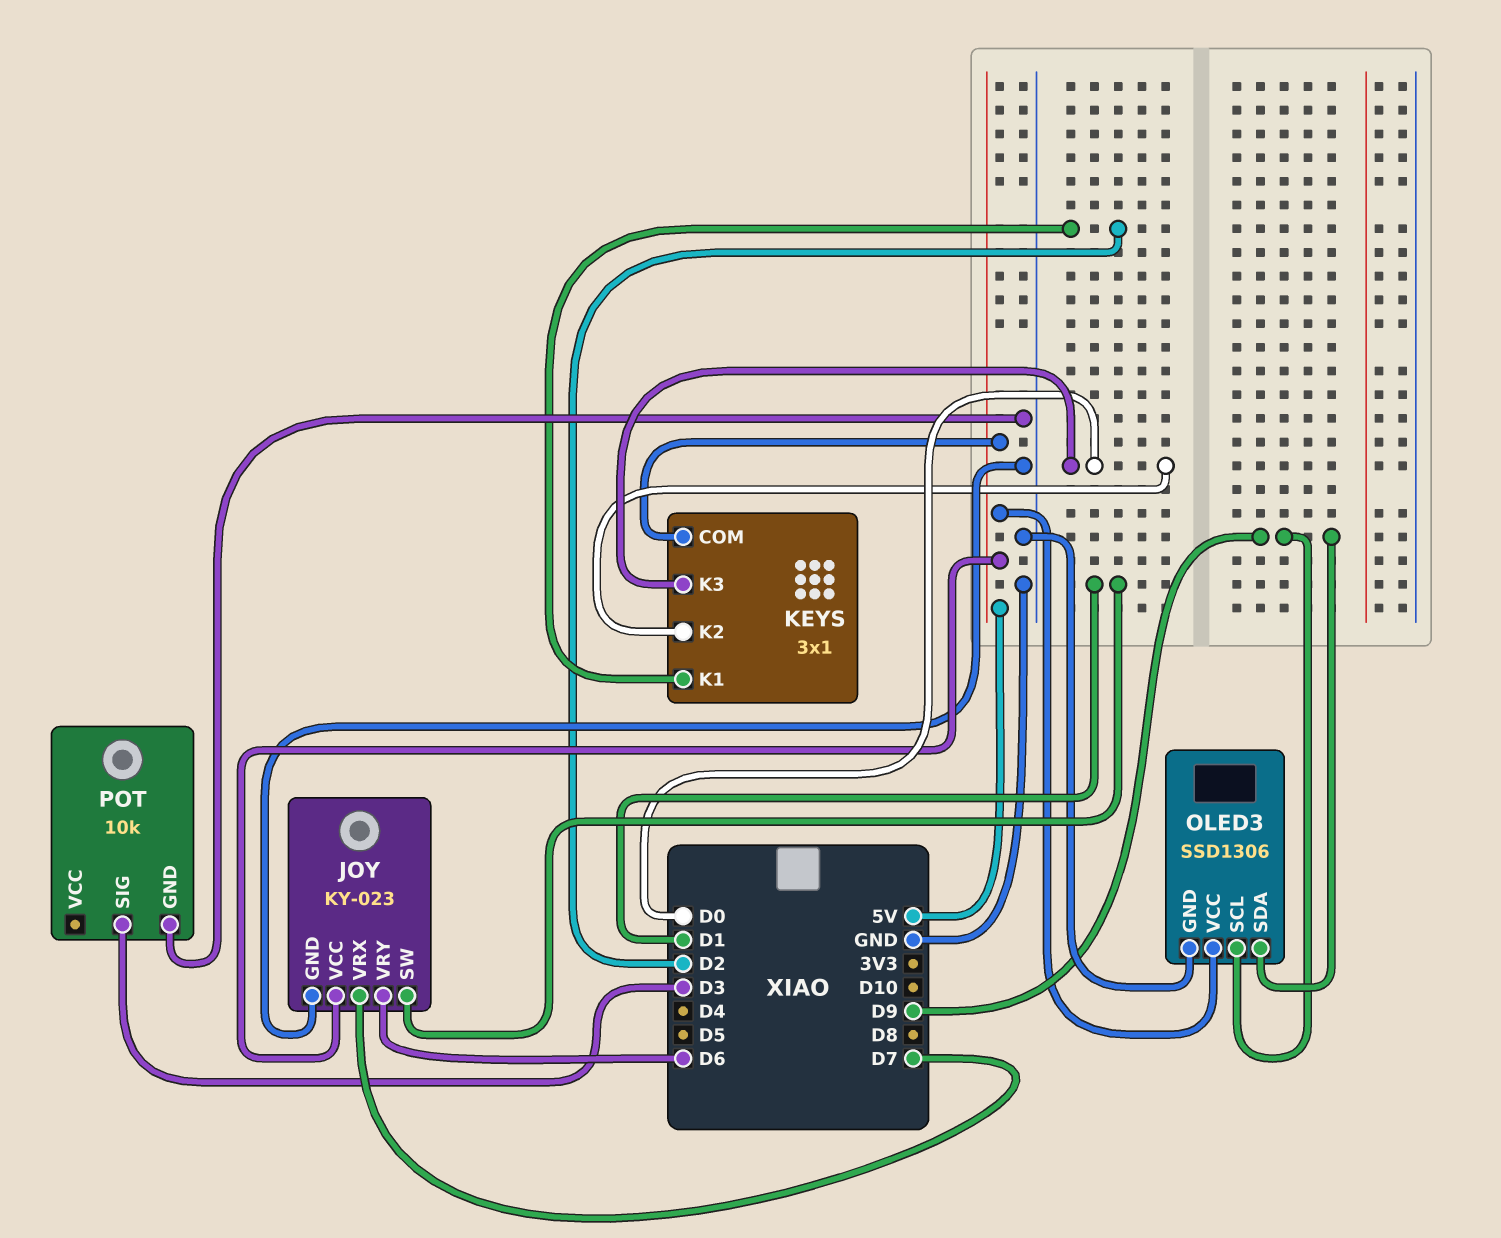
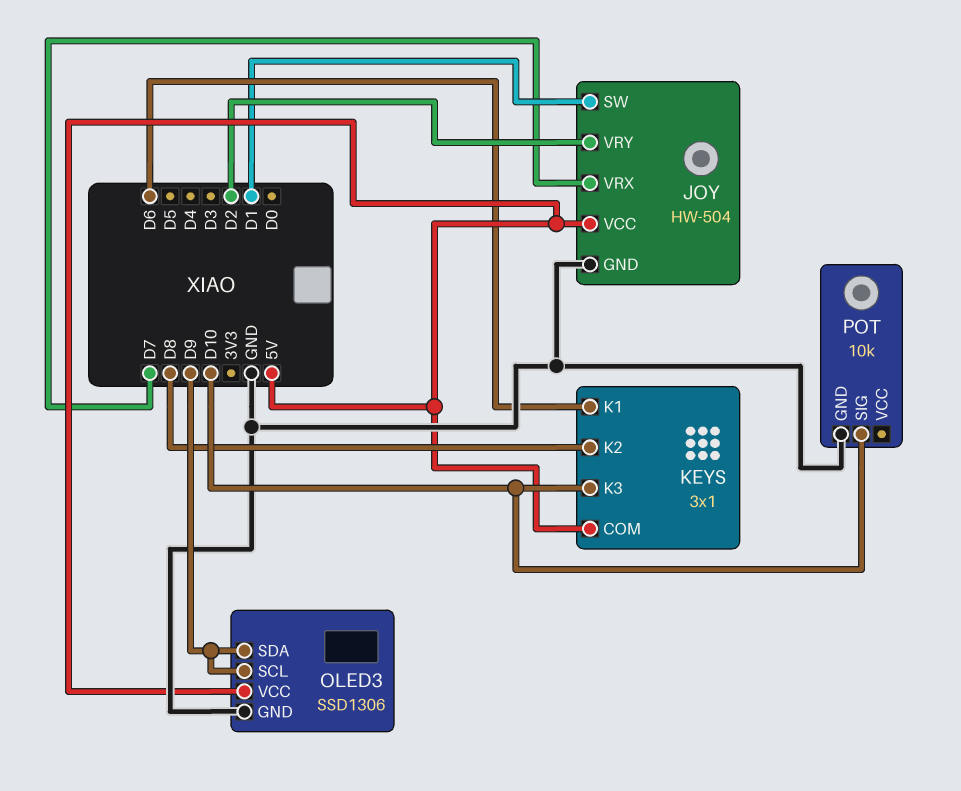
JOY: KY-023 -> HW-504
JOY pin VRY: D6 -> D2
KEYS pin K1: D2 -> D6
KEYS pin K2: D0 -> D8
KEYS pin K3: D0 -> D10
POT pin SIG: D3 -> D10

